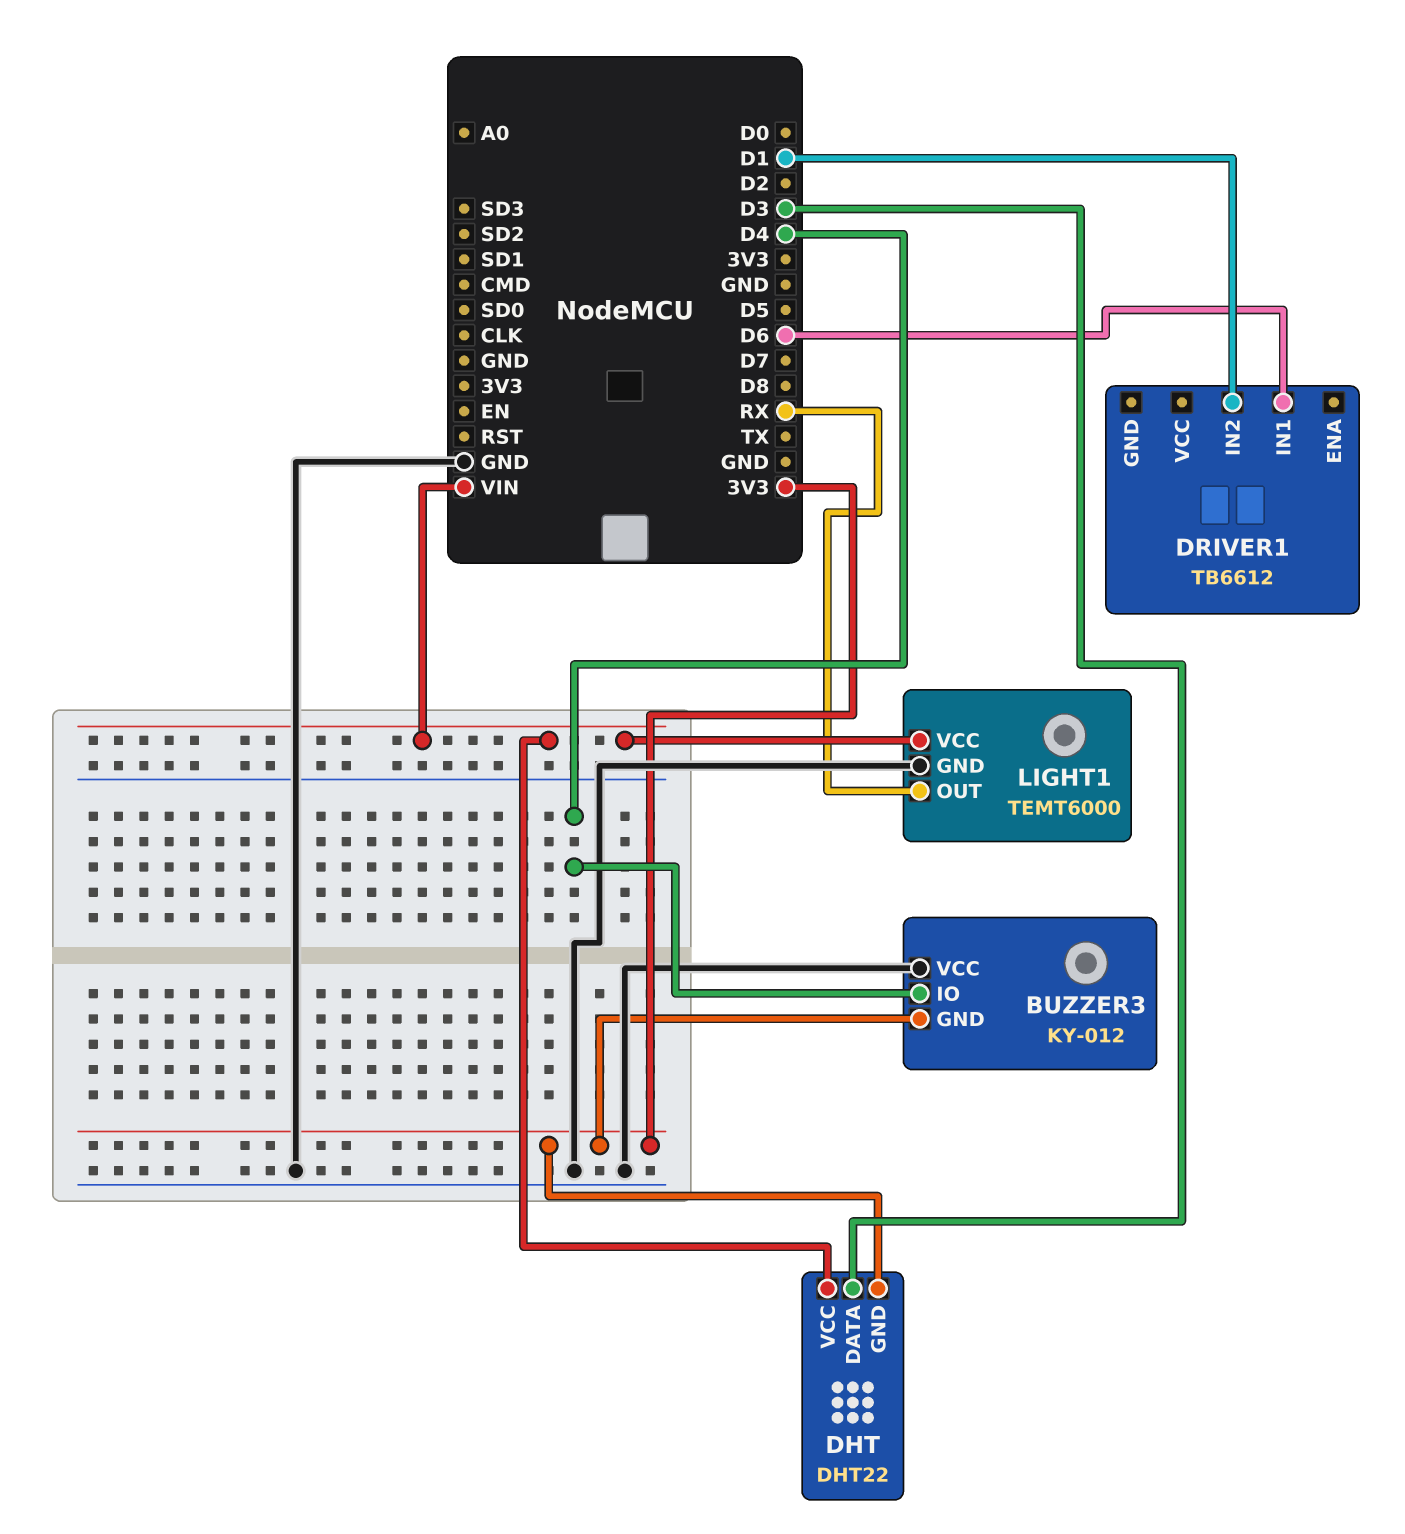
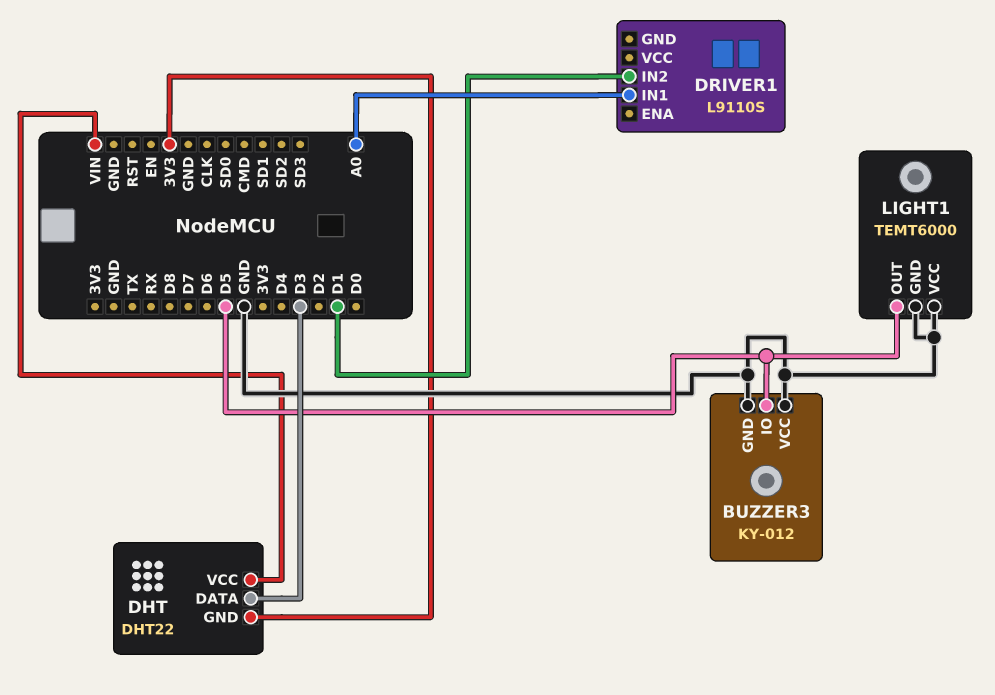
BUZZER3 pin GND: 3V3 -> GND
BUZZER3 pin IO: D4 -> D5
DRIVER1: TB6612 -> L9110S
DRIVER1 pin IN1: D6 -> A0
LIGHT1 pin OUT: RX -> D5
LIGHT1 pin VCC: VIN -> GND

